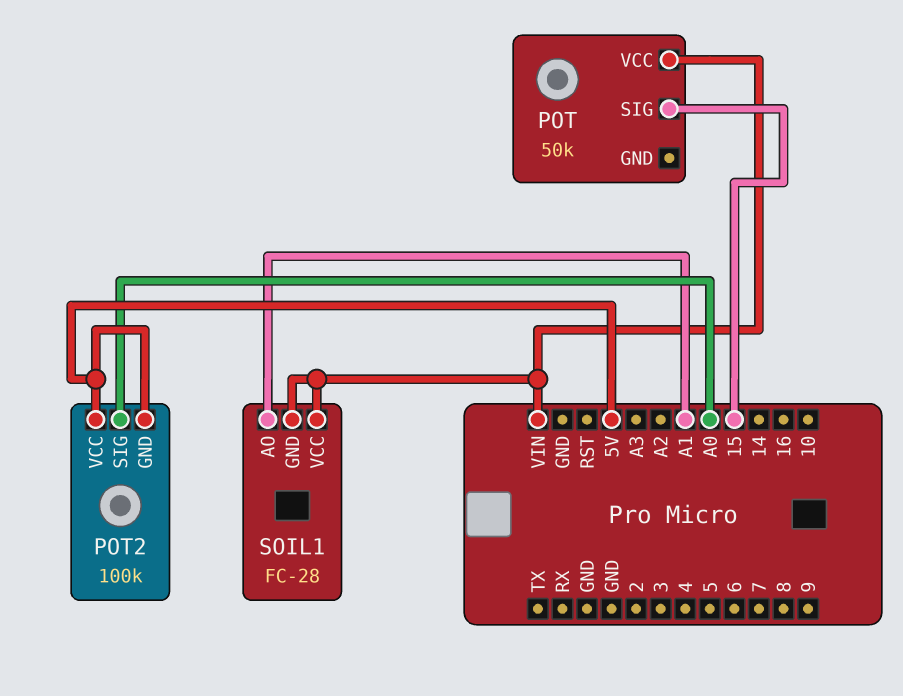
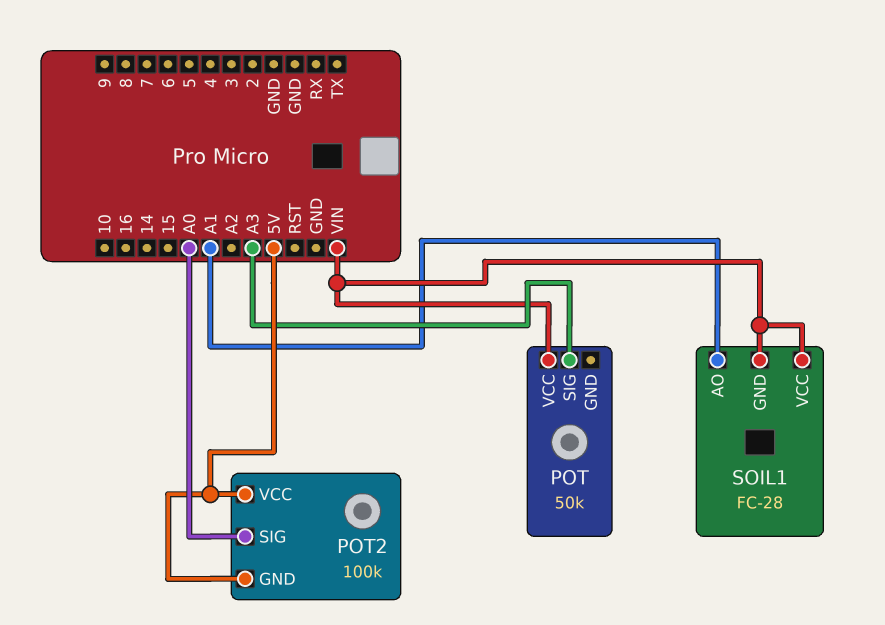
POT pin SIG: 15 -> A3

